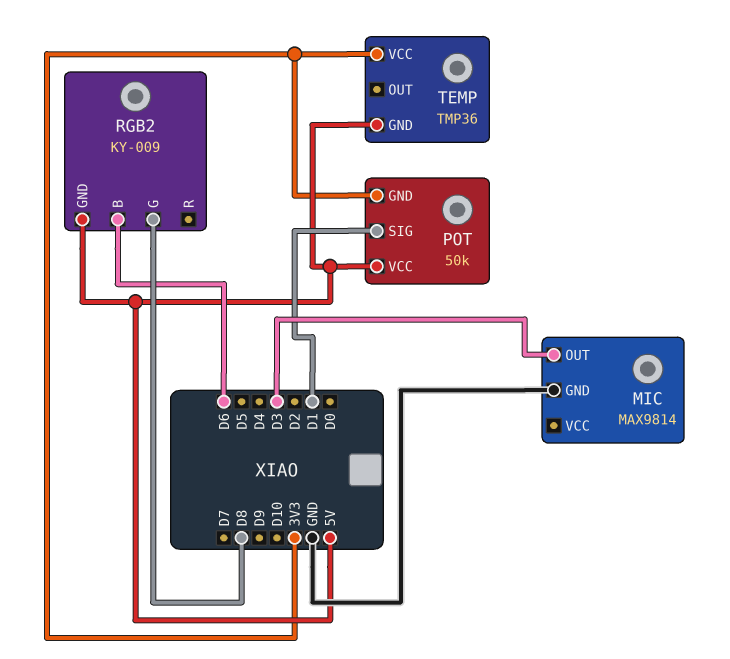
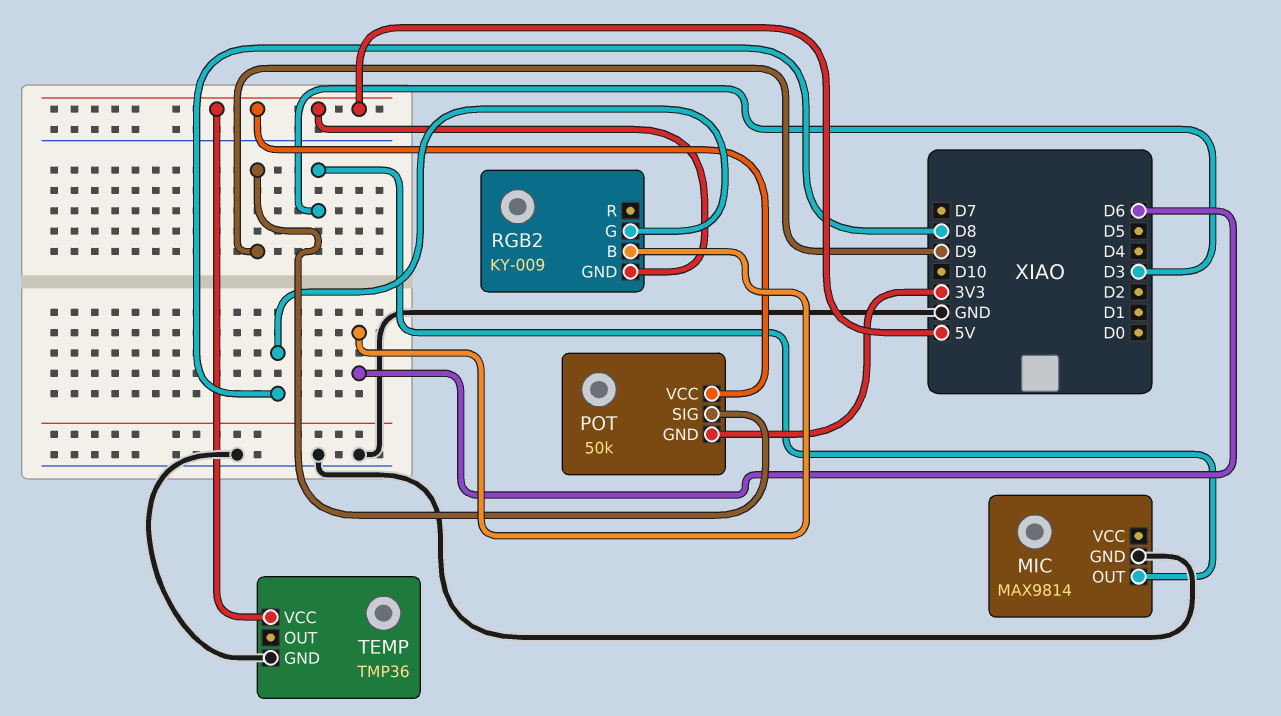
POT pin SIG: D1 -> D9
TEMP pin GND: 5V -> GND
TEMP pin VCC: 3V3 -> 5V

